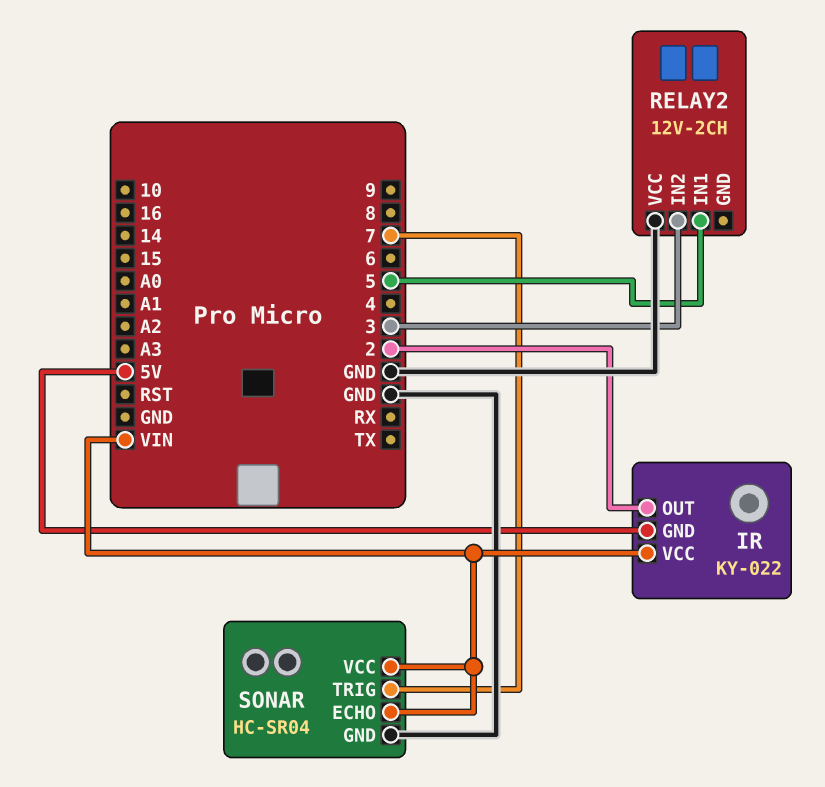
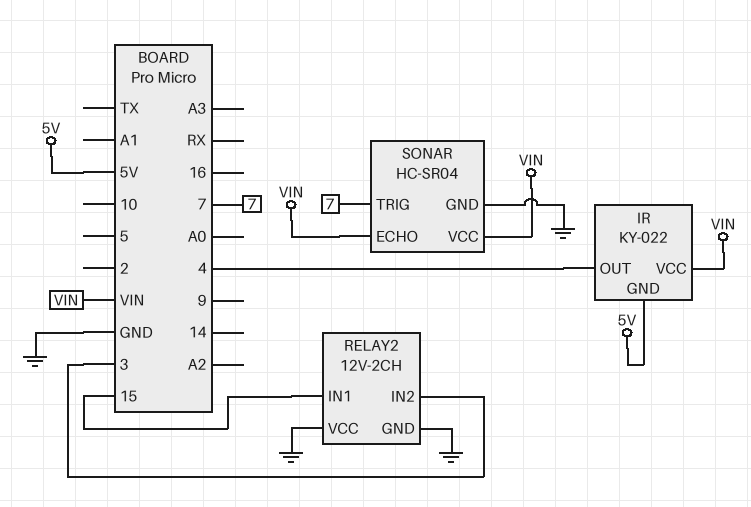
IR pin OUT: 2 -> 4
RELAY2 pin GND: none -> GND
RELAY2 pin IN1: 5 -> 15

